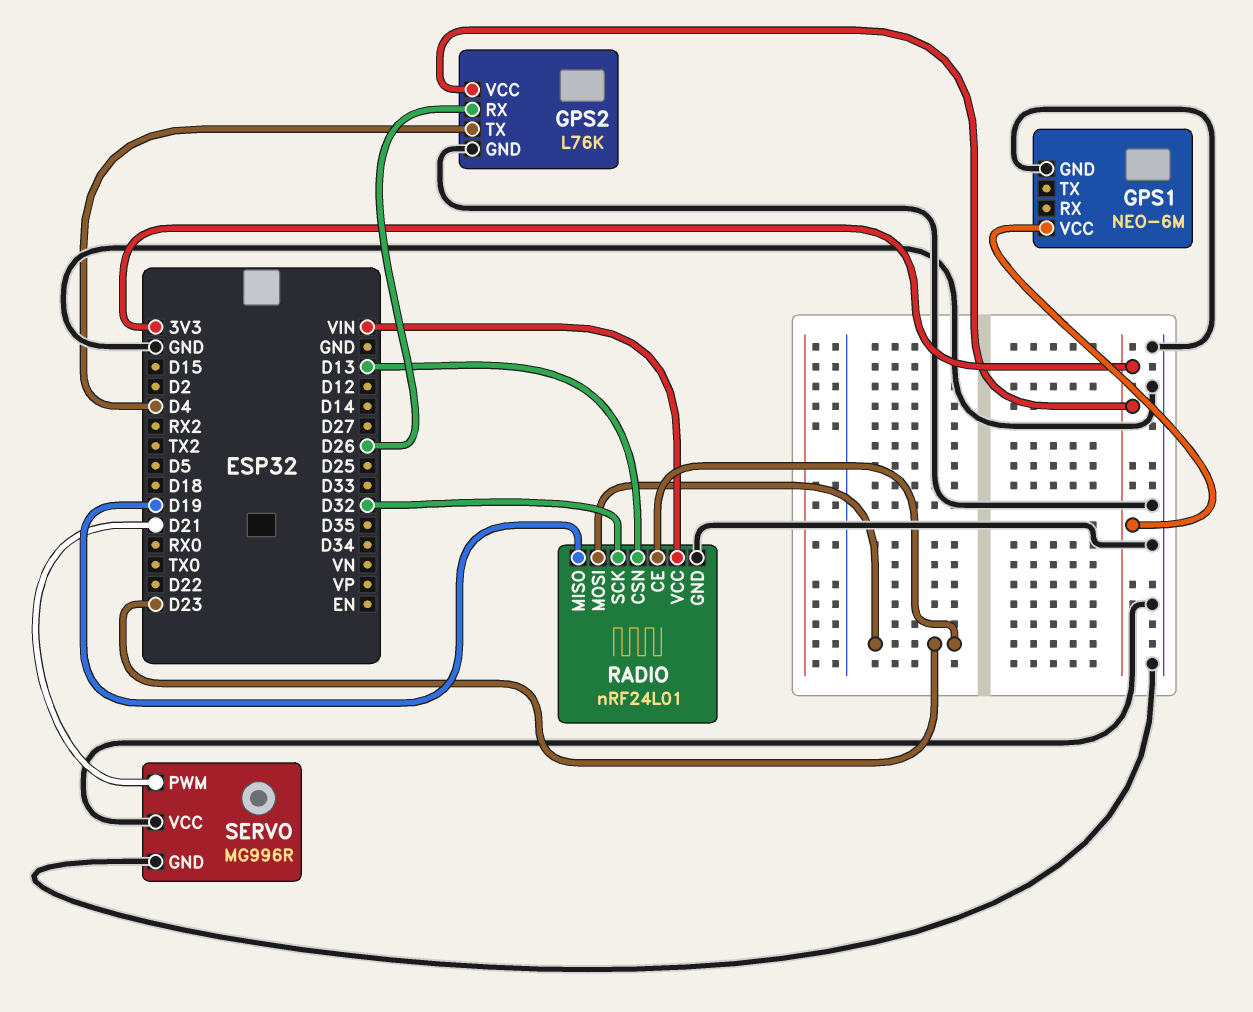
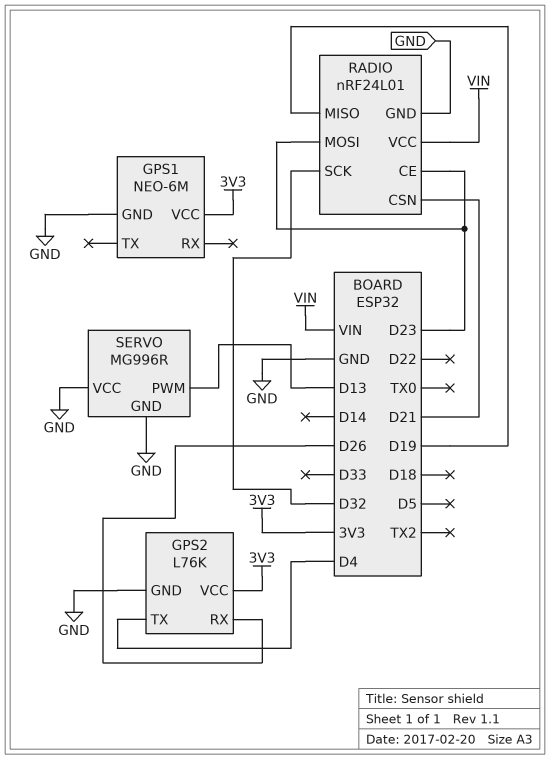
RADIO pin CSN: D13 -> D21
SERVO pin PWM: D21 -> D13

